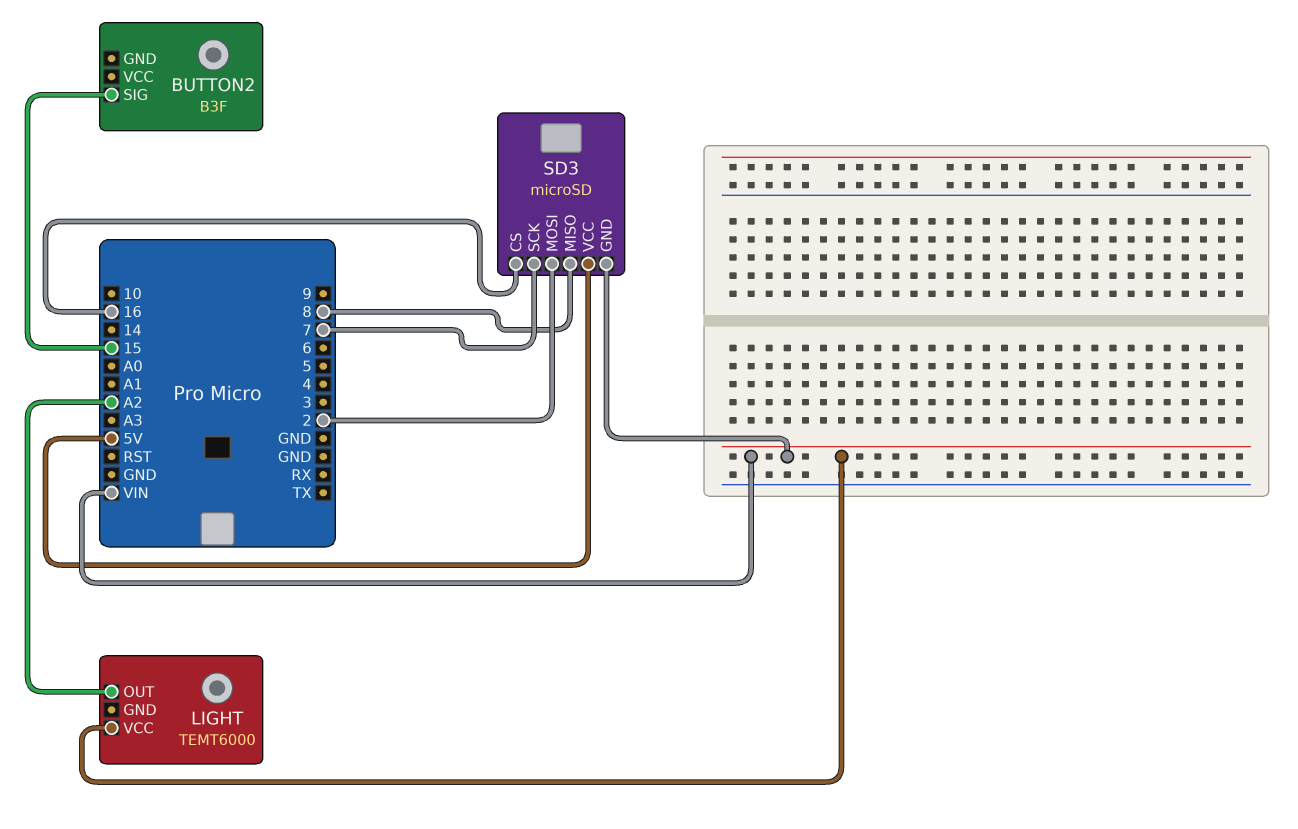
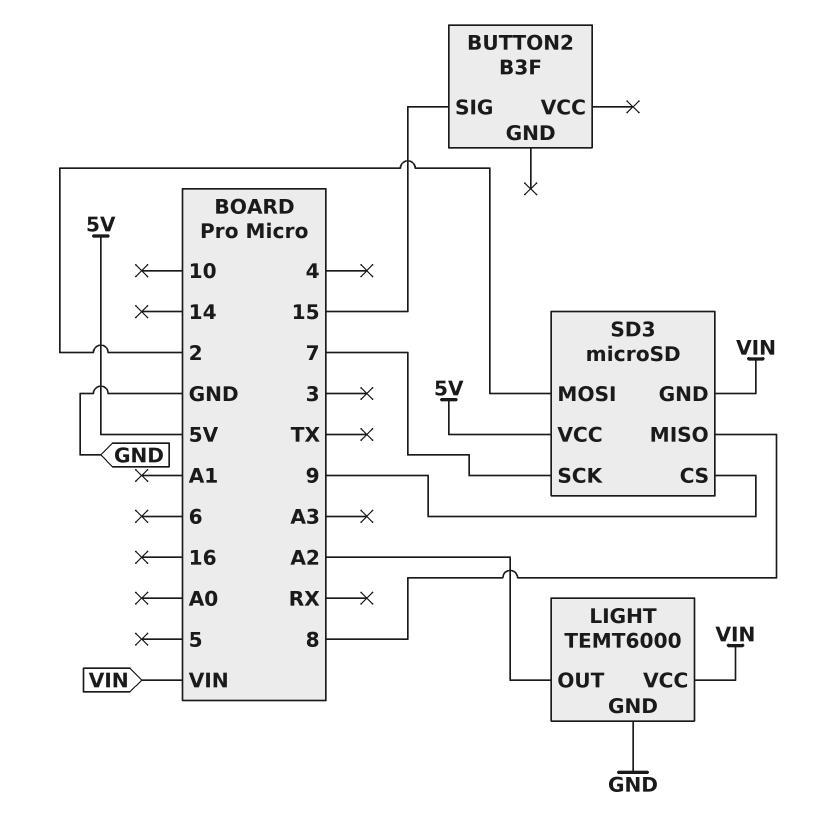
LIGHT pin GND: none -> GND
SD3 pin CS: 16 -> 9

